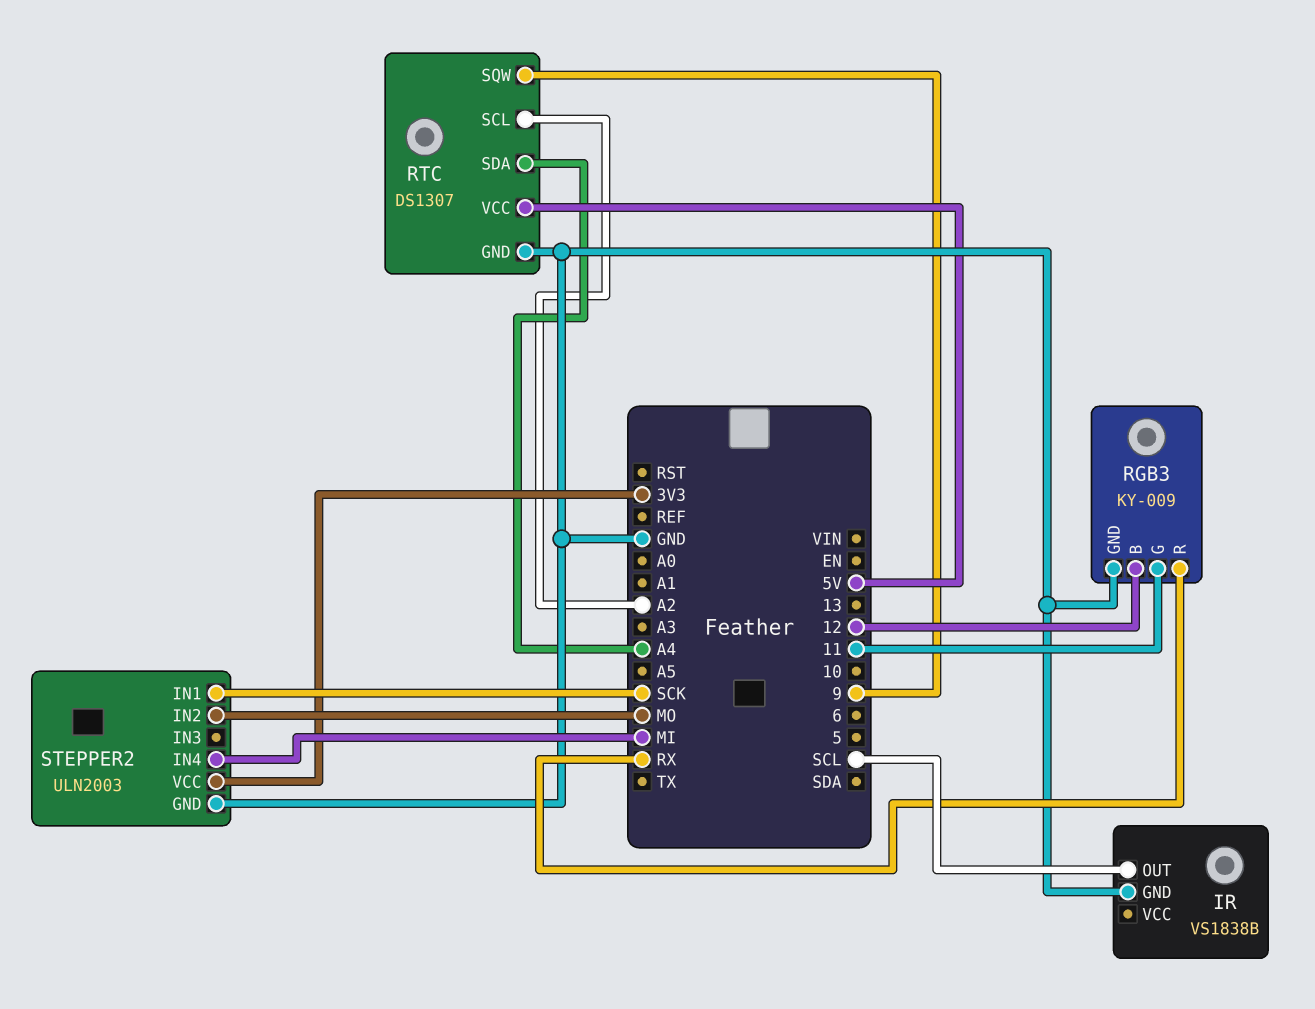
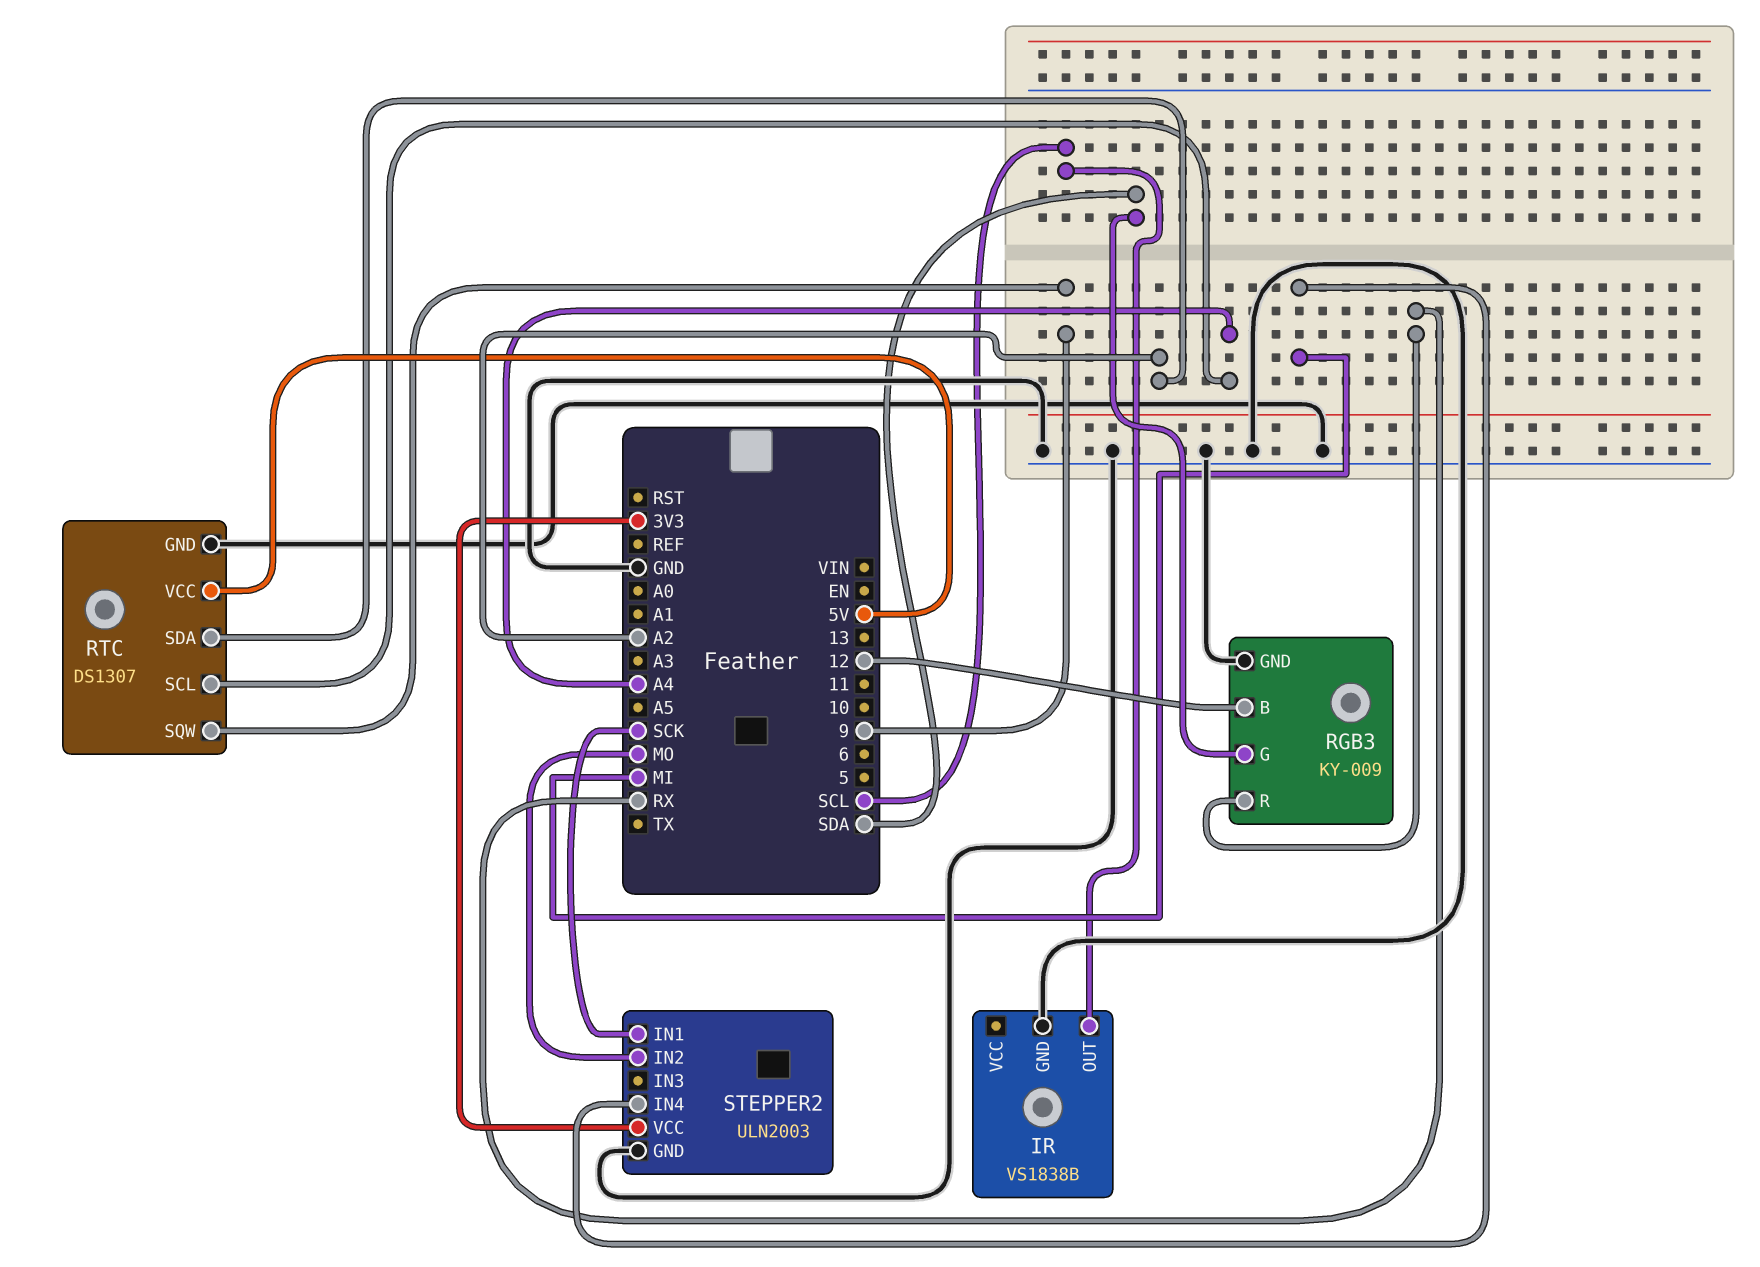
RGB3 pin G: 11 -> SDA
RTC pin SCL: A2 -> A4
RTC pin SDA: A4 -> A2

